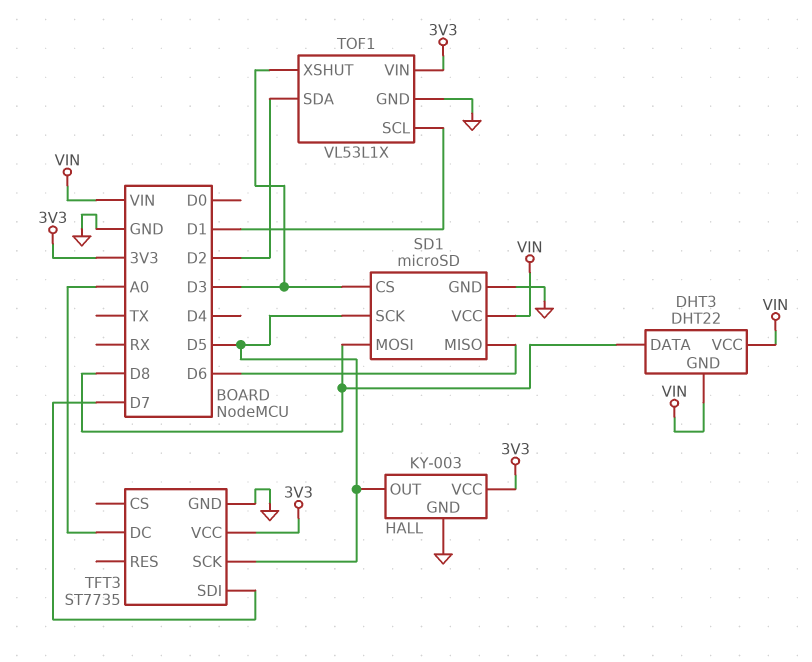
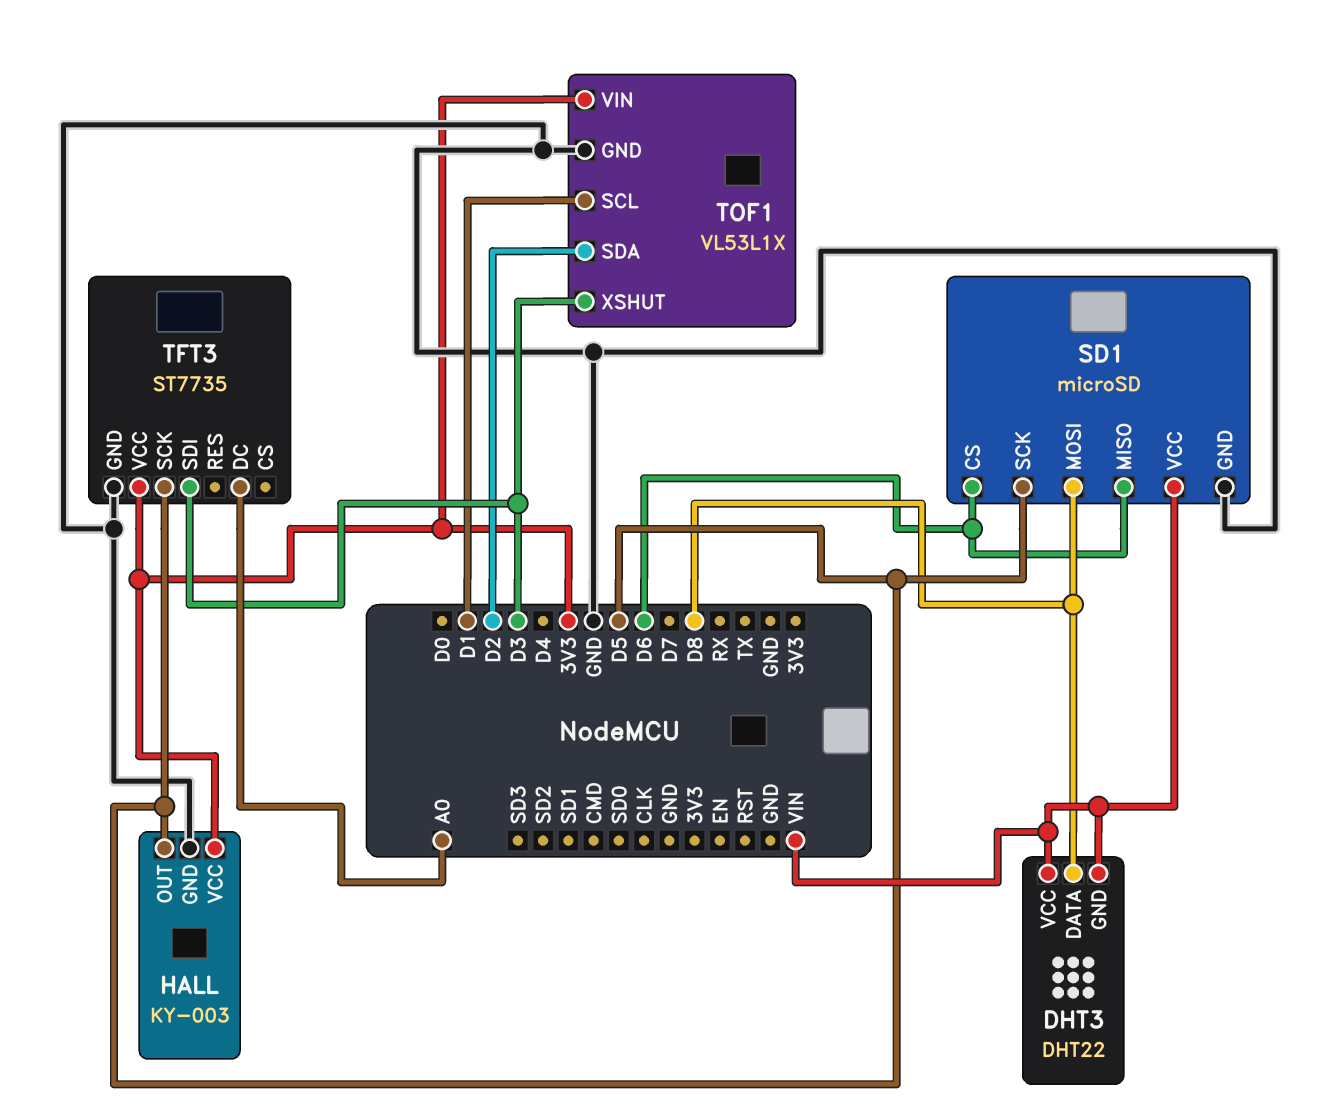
SD1 pin CS: D3 -> D6
TFT3 pin SDI: D7 -> D3

